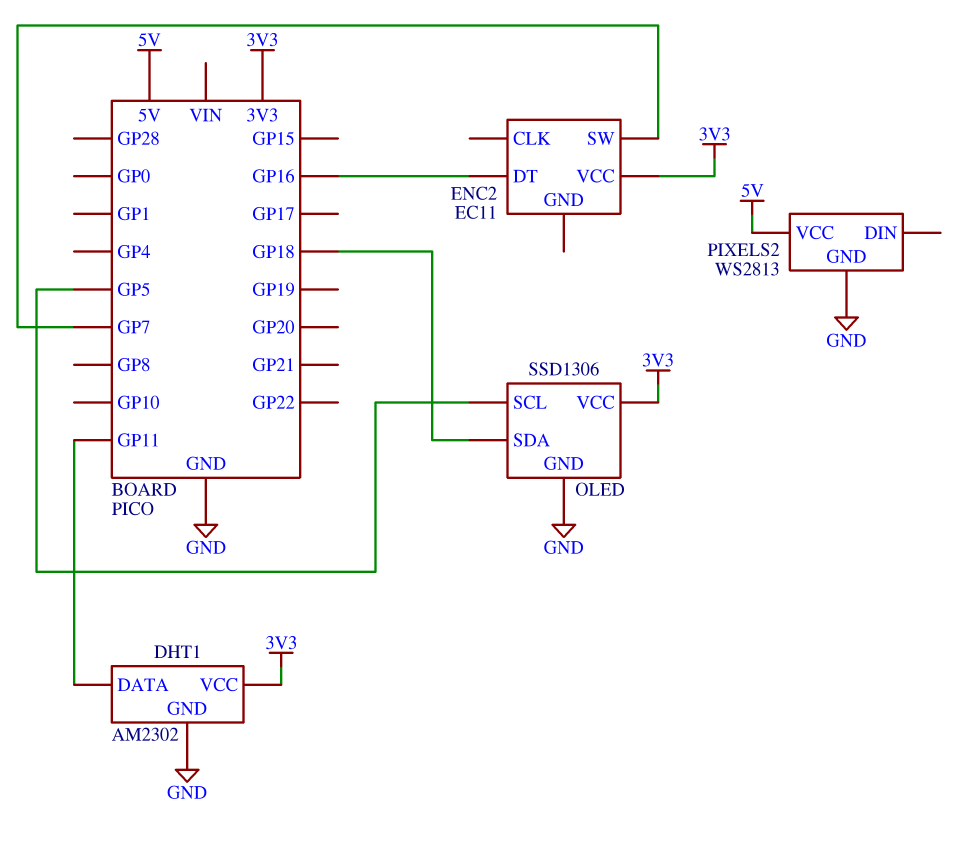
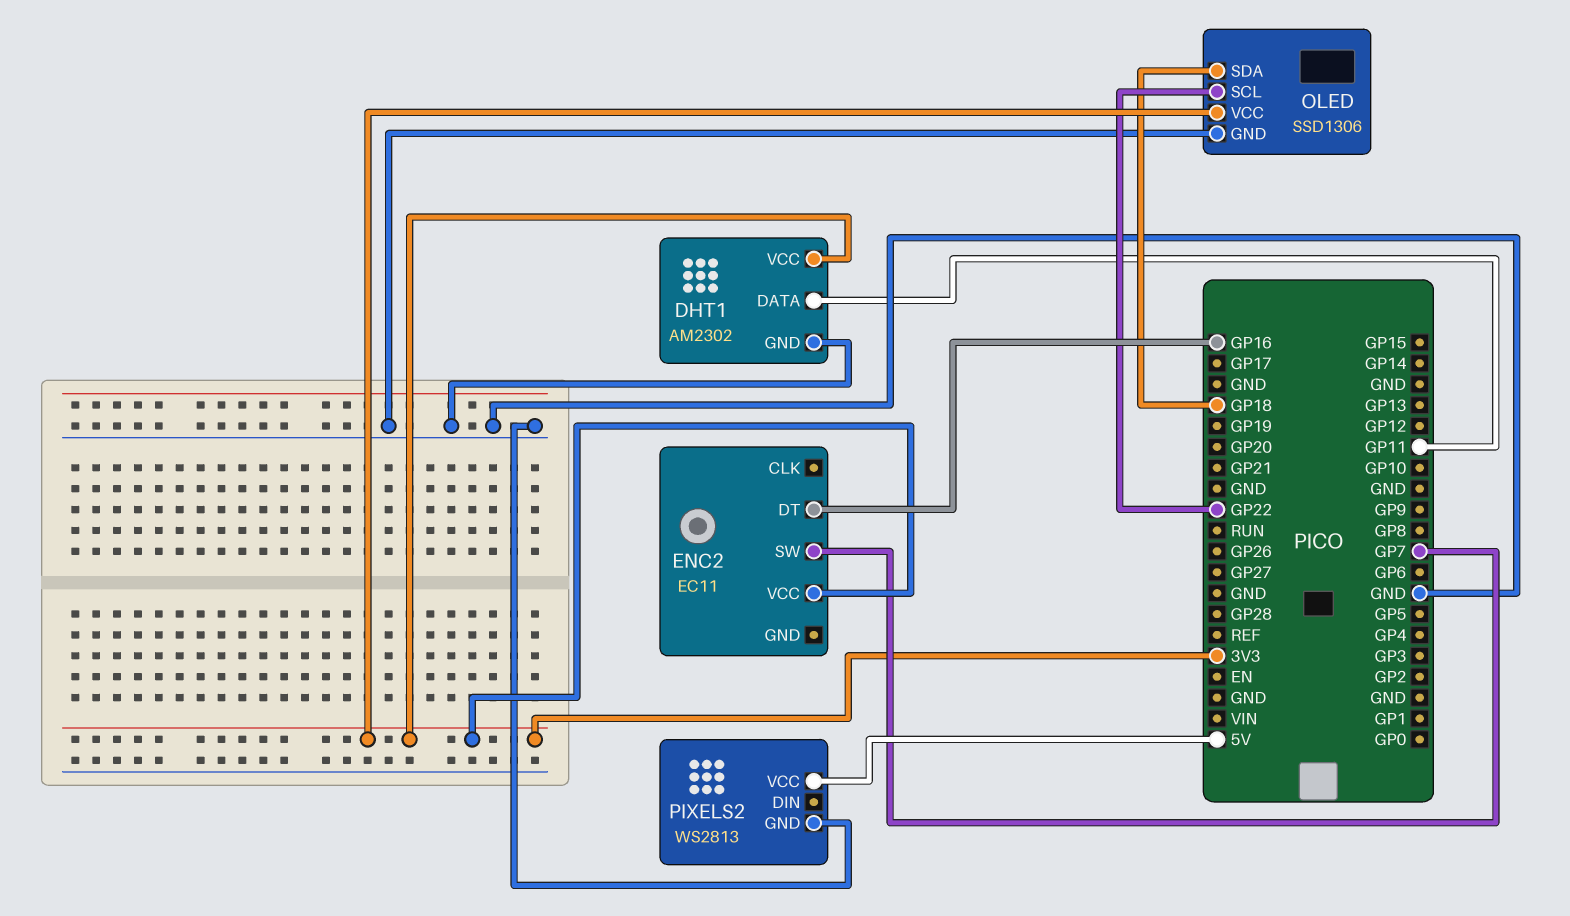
OLED pin SCL: GP5 -> GP22

